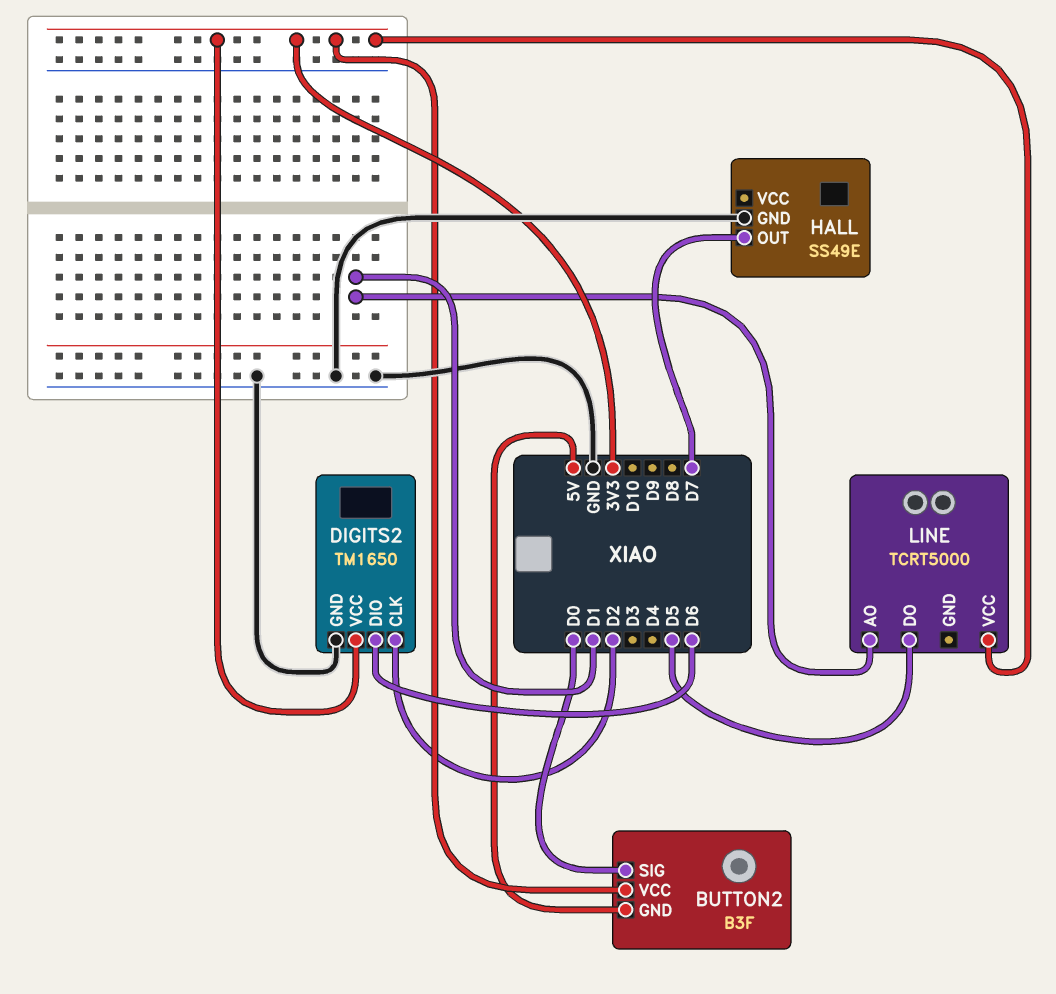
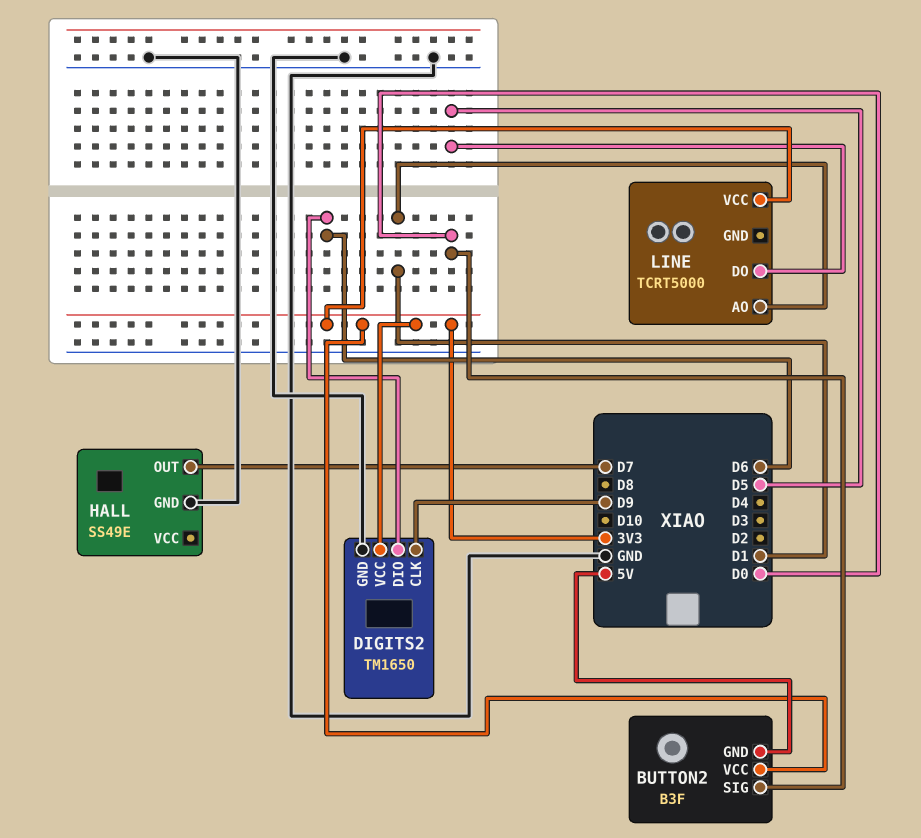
DIGITS2 pin CLK: D2 -> D9

